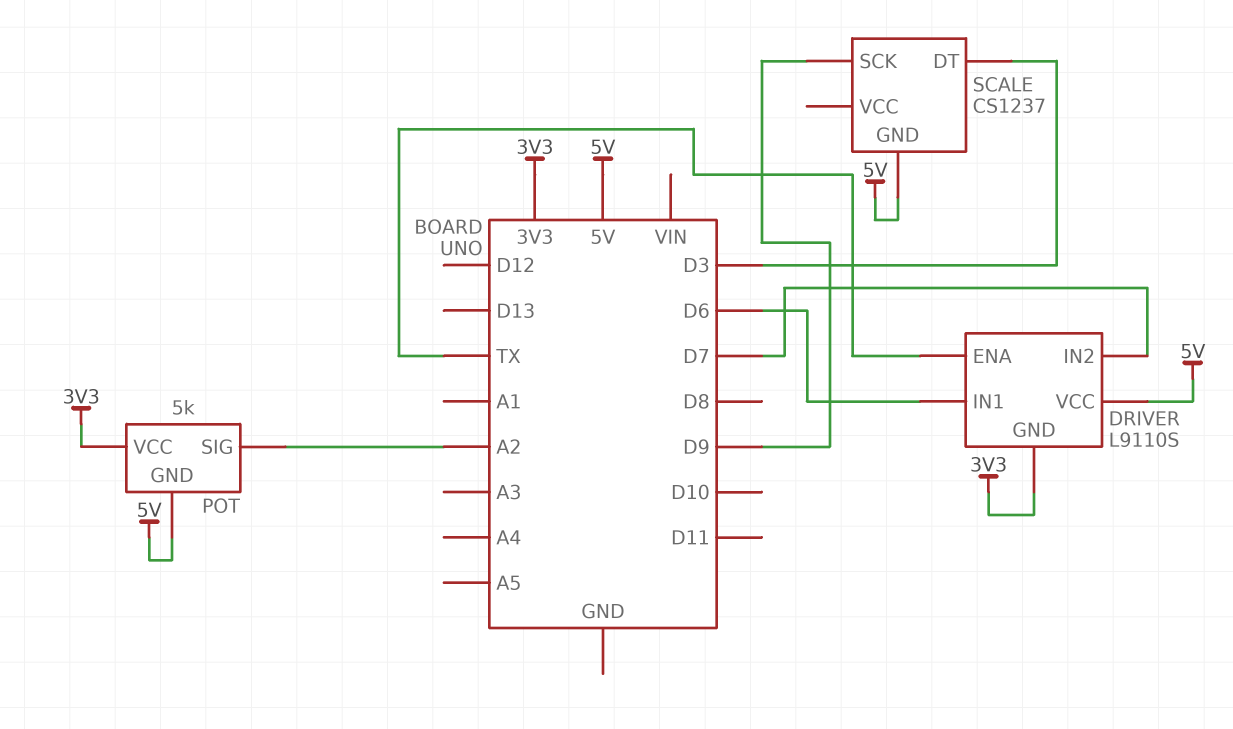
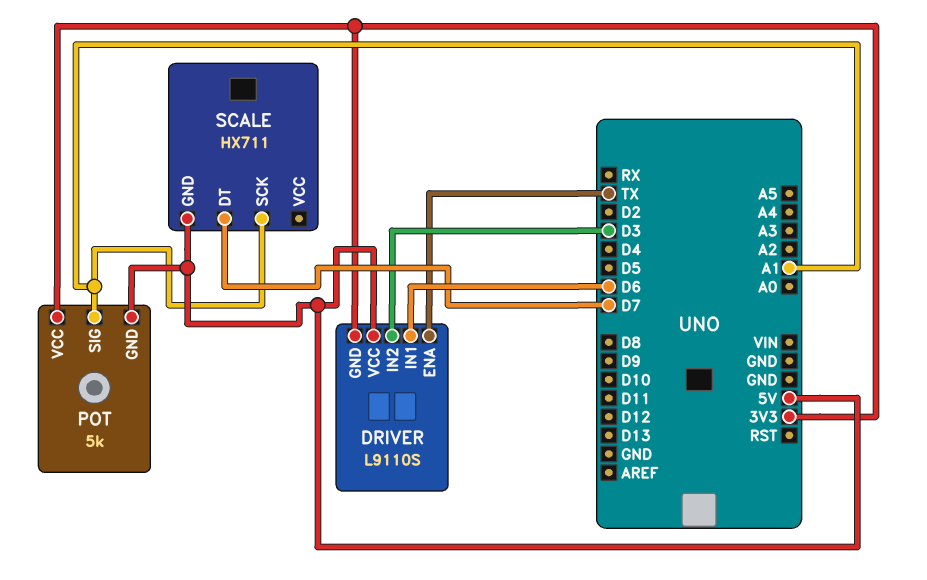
DRIVER pin IN2: D7 -> D3
POT pin SIG: A2 -> A1
SCALE: CS1237 -> HX711
SCALE pin DT: D3 -> D7
SCALE pin SCK: D9 -> A1

